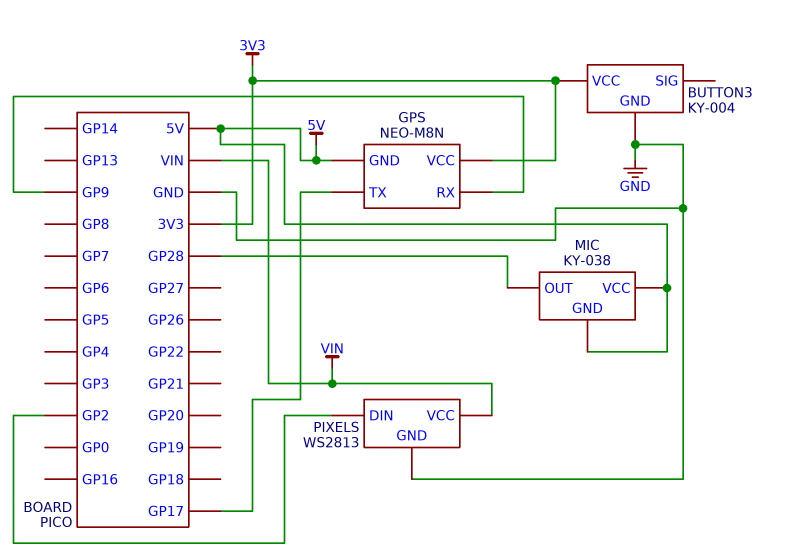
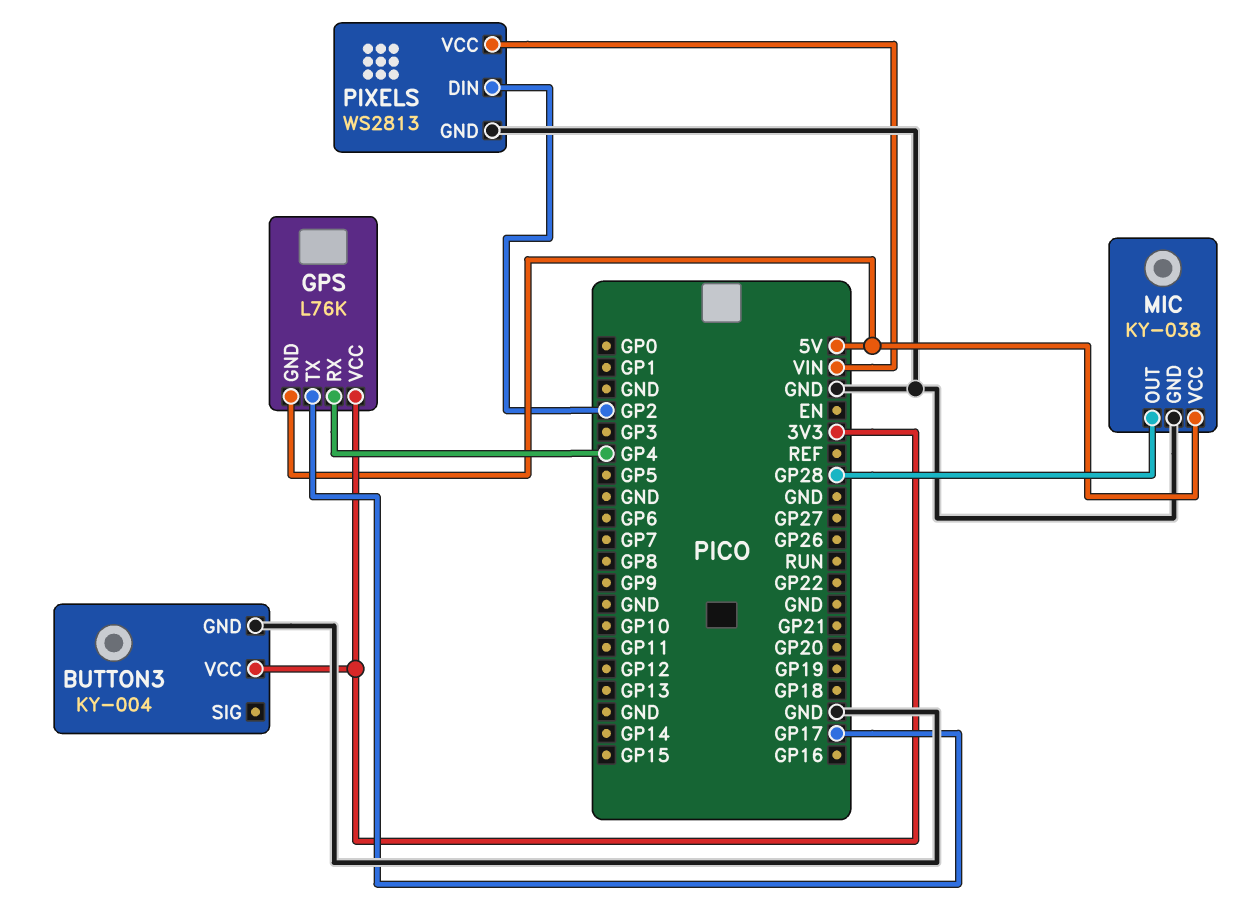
GPS: NEO-M8N -> L76K
GPS pin RX: GP9 -> GP4
MIC pin GND: 5V -> GND

